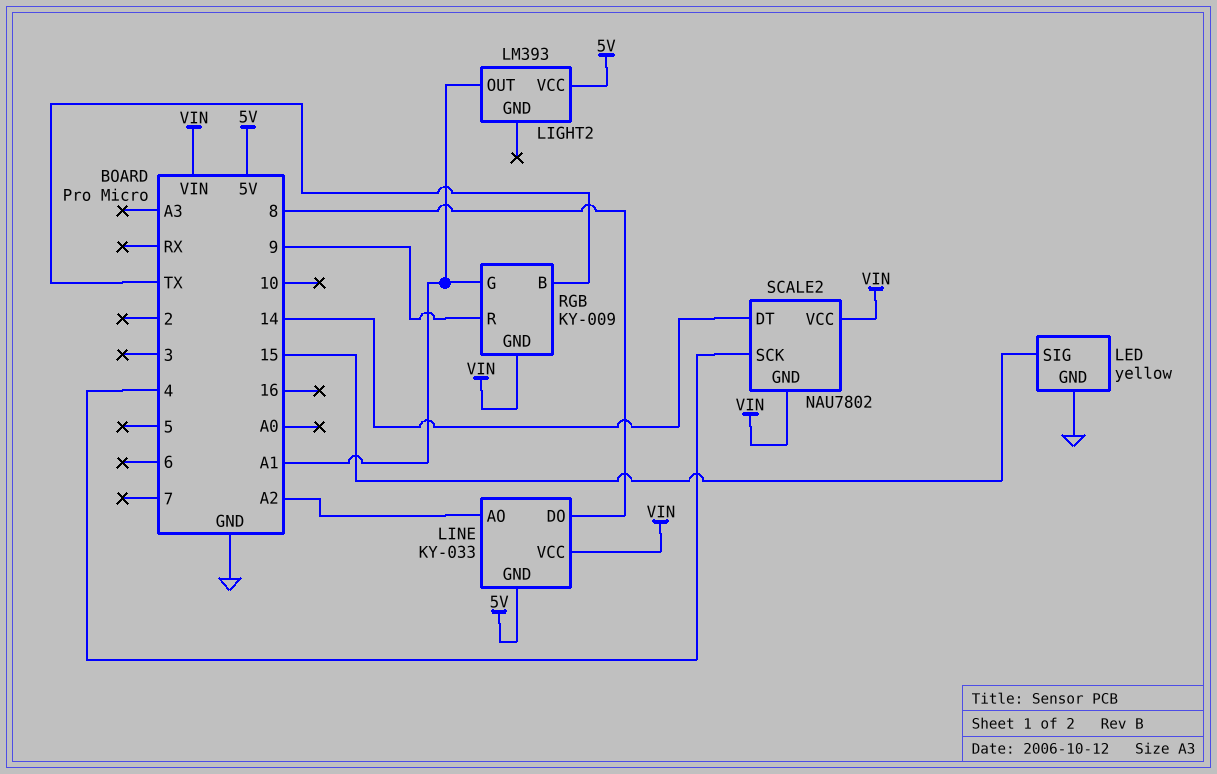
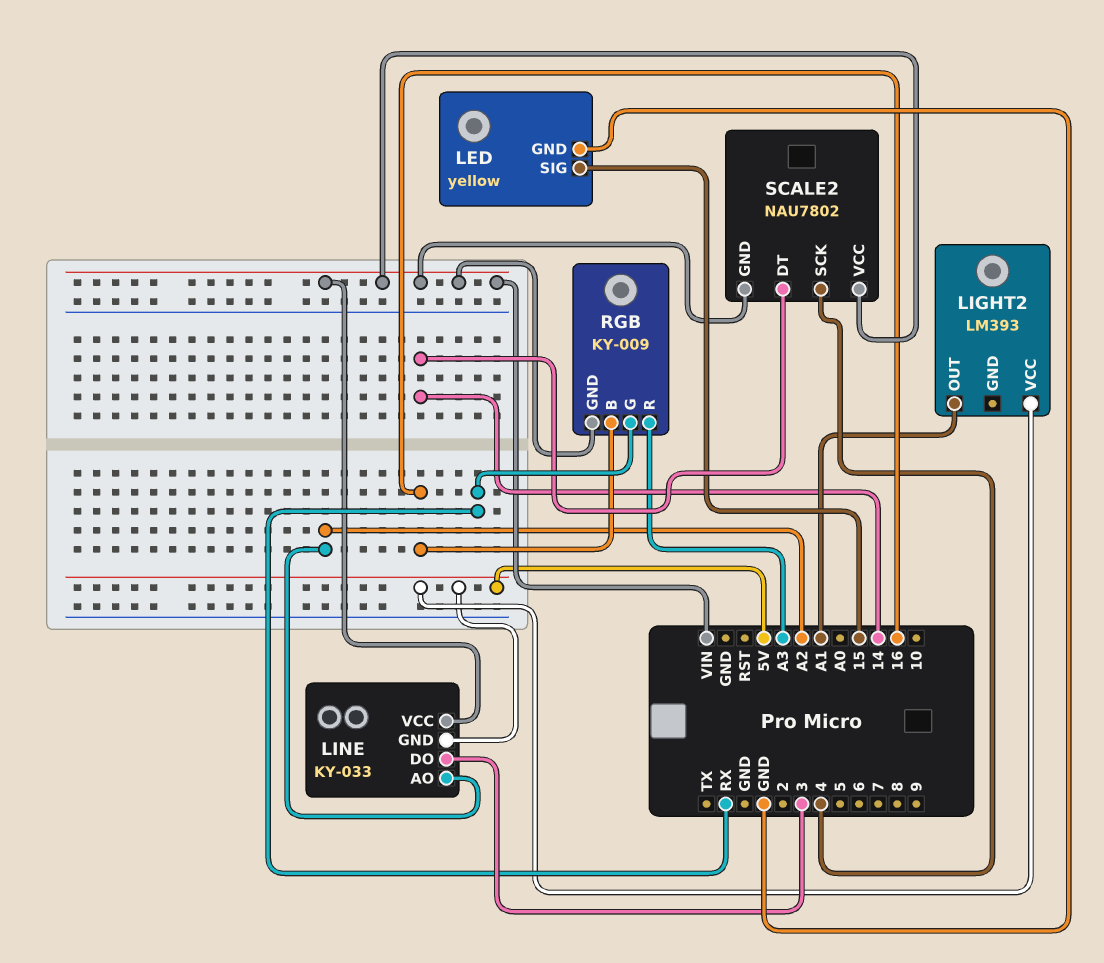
LINE pin DO: 8 -> 3
RGB pin B: TX -> 16
RGB pin G: A1 -> RX
RGB pin R: 9 -> A3

